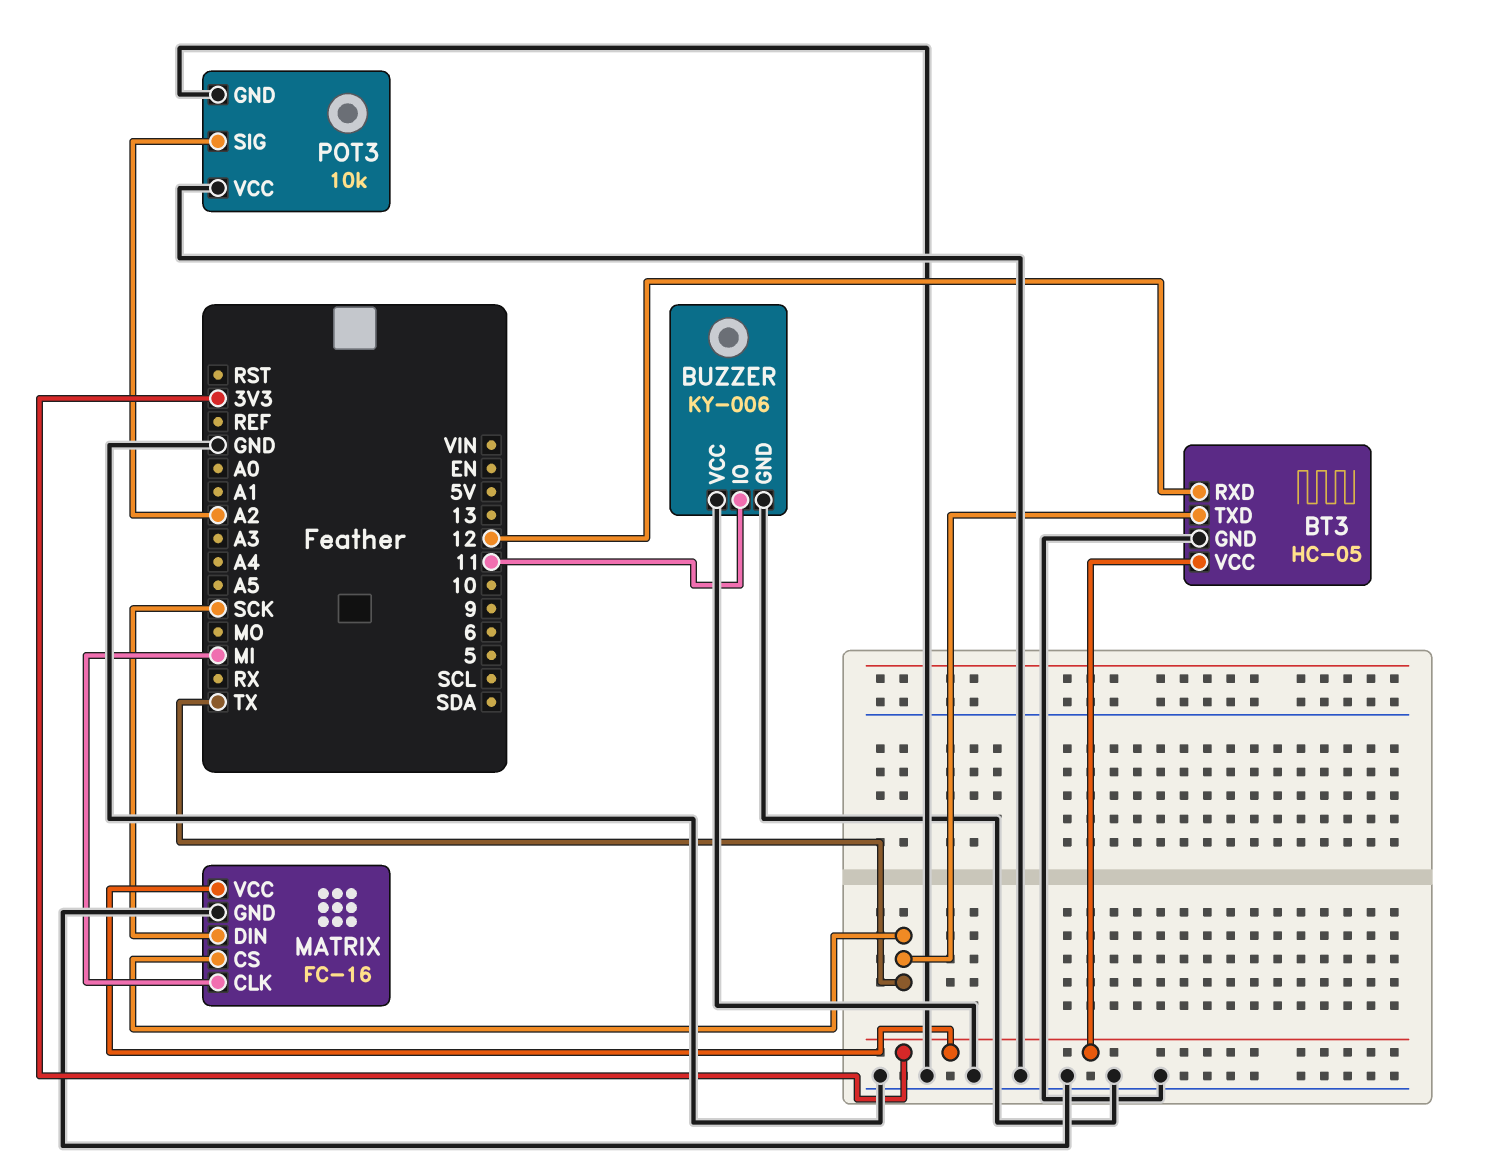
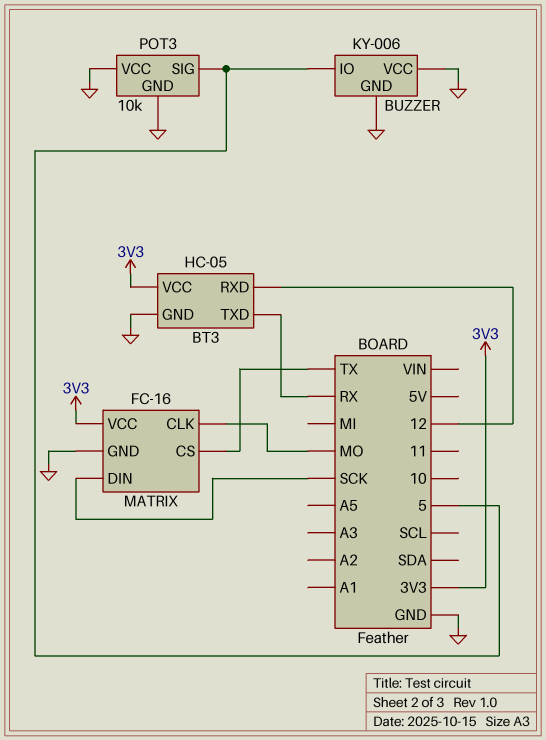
BT3 pin TXD: TX -> RX
BUZZER pin IO: 11 -> 5
MATRIX pin CLK: MI -> MO
POT3 pin SIG: A2 -> 5

